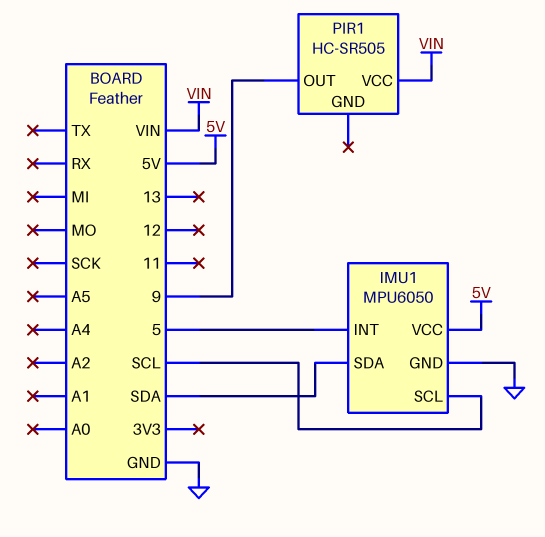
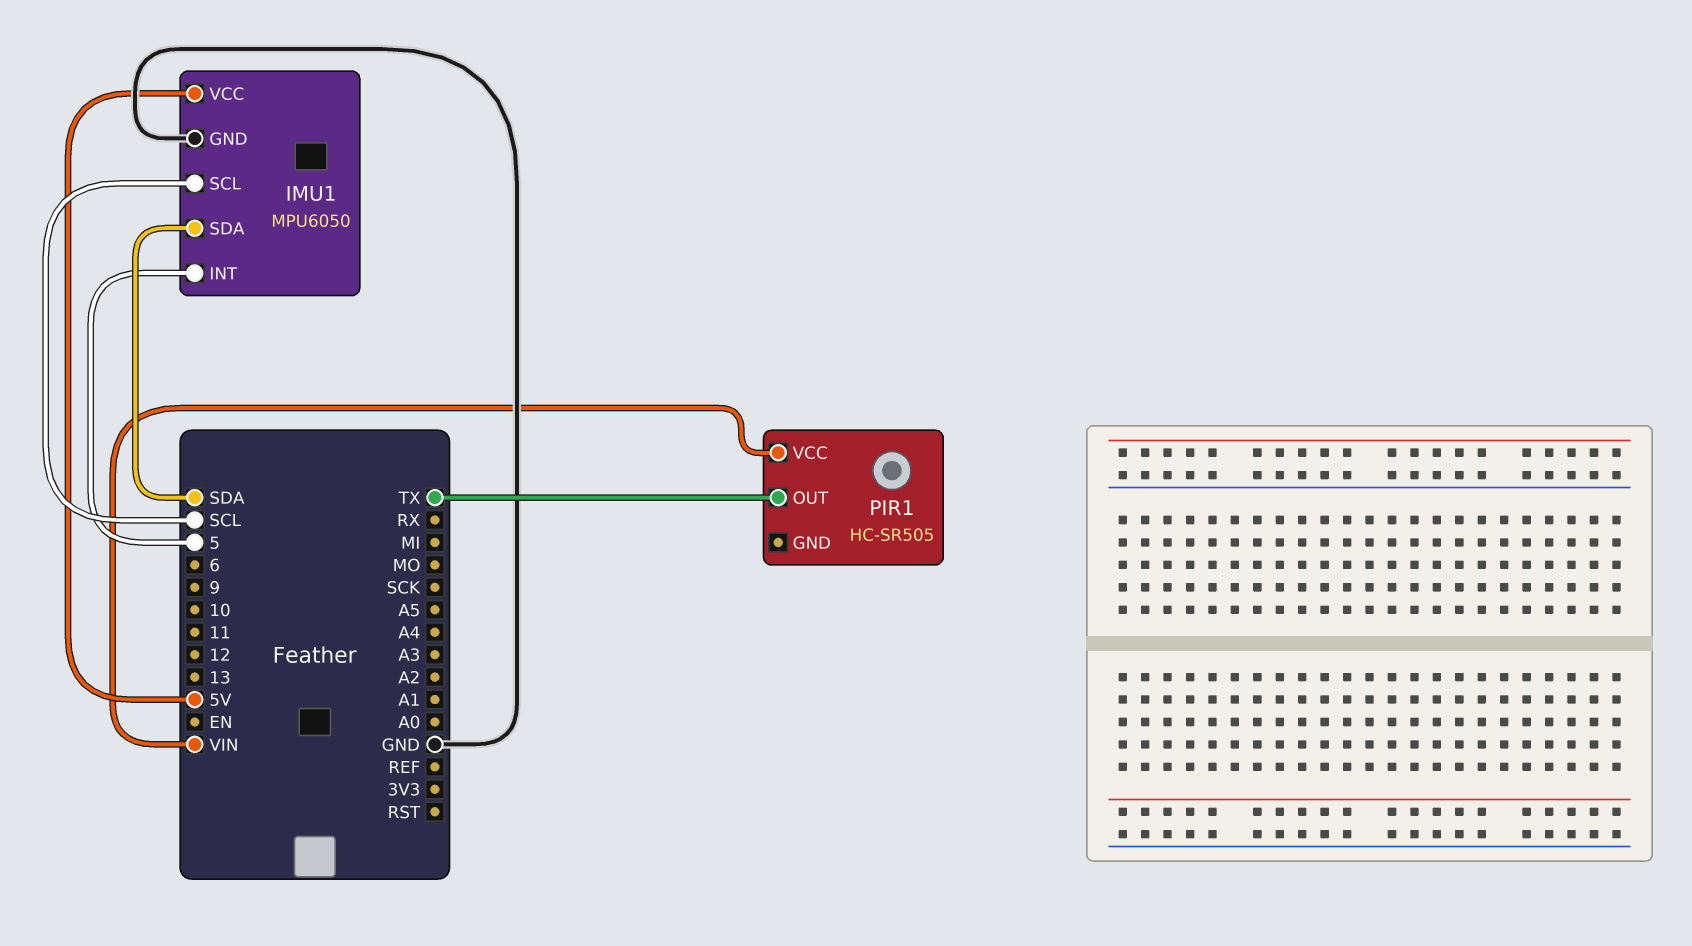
PIR1 pin OUT: 9 -> TX

